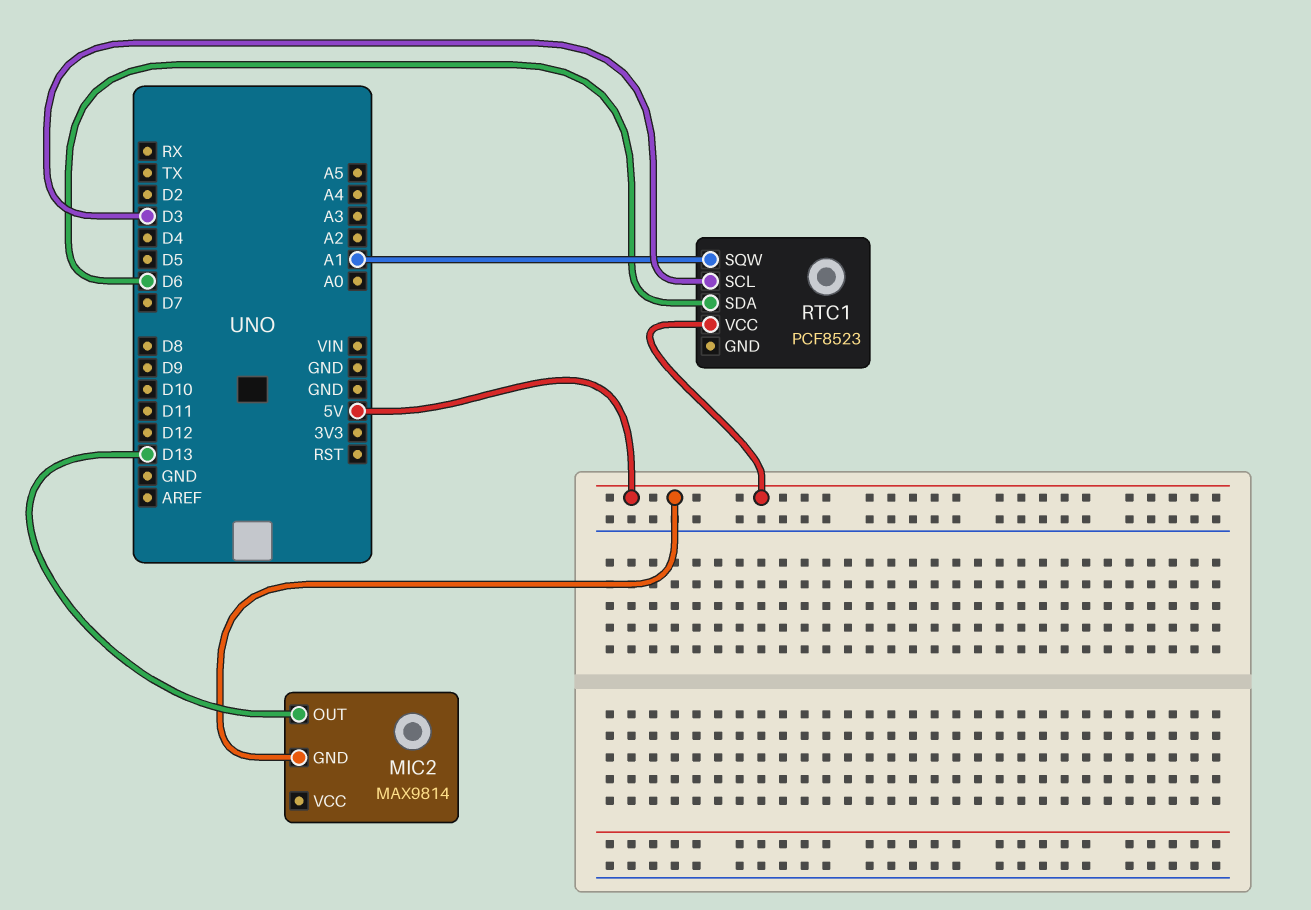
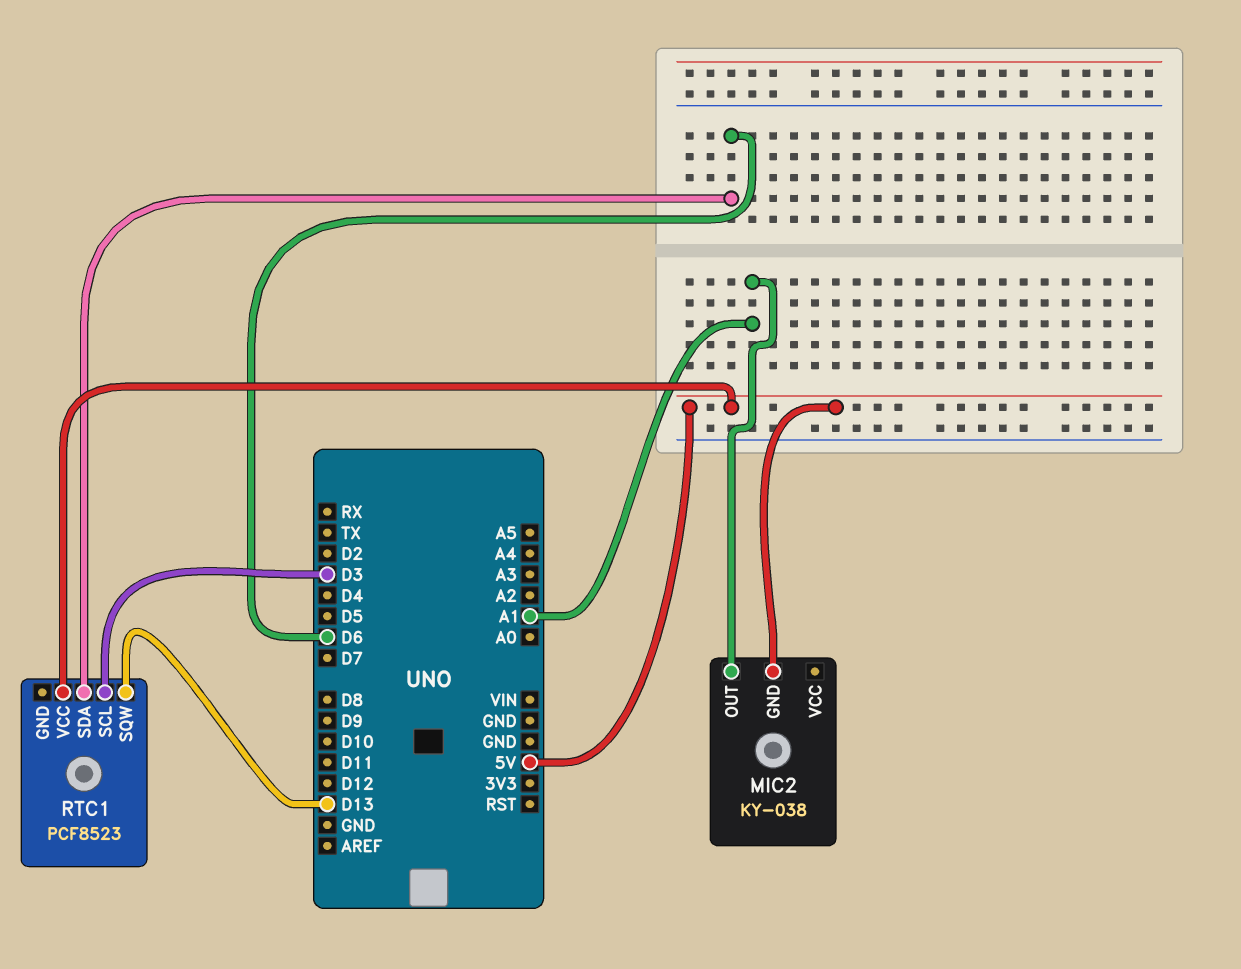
MIC2: MAX9814 -> KY-038
MIC2 pin OUT: D13 -> A1
RTC1 pin SQW: A1 -> D13

